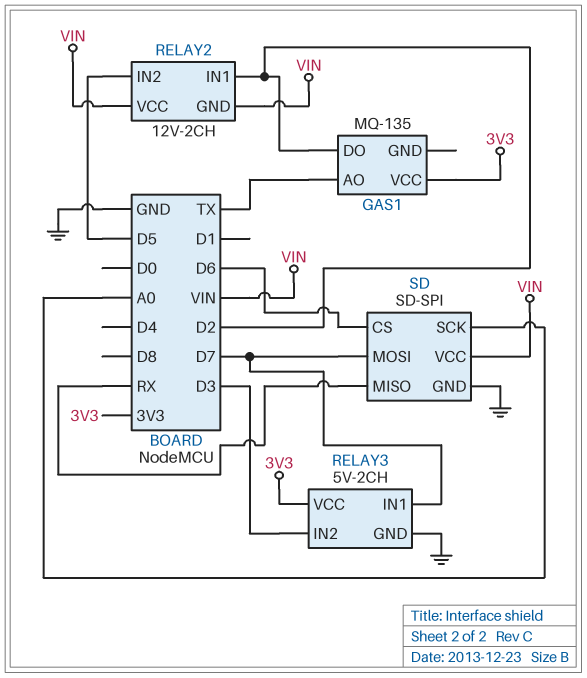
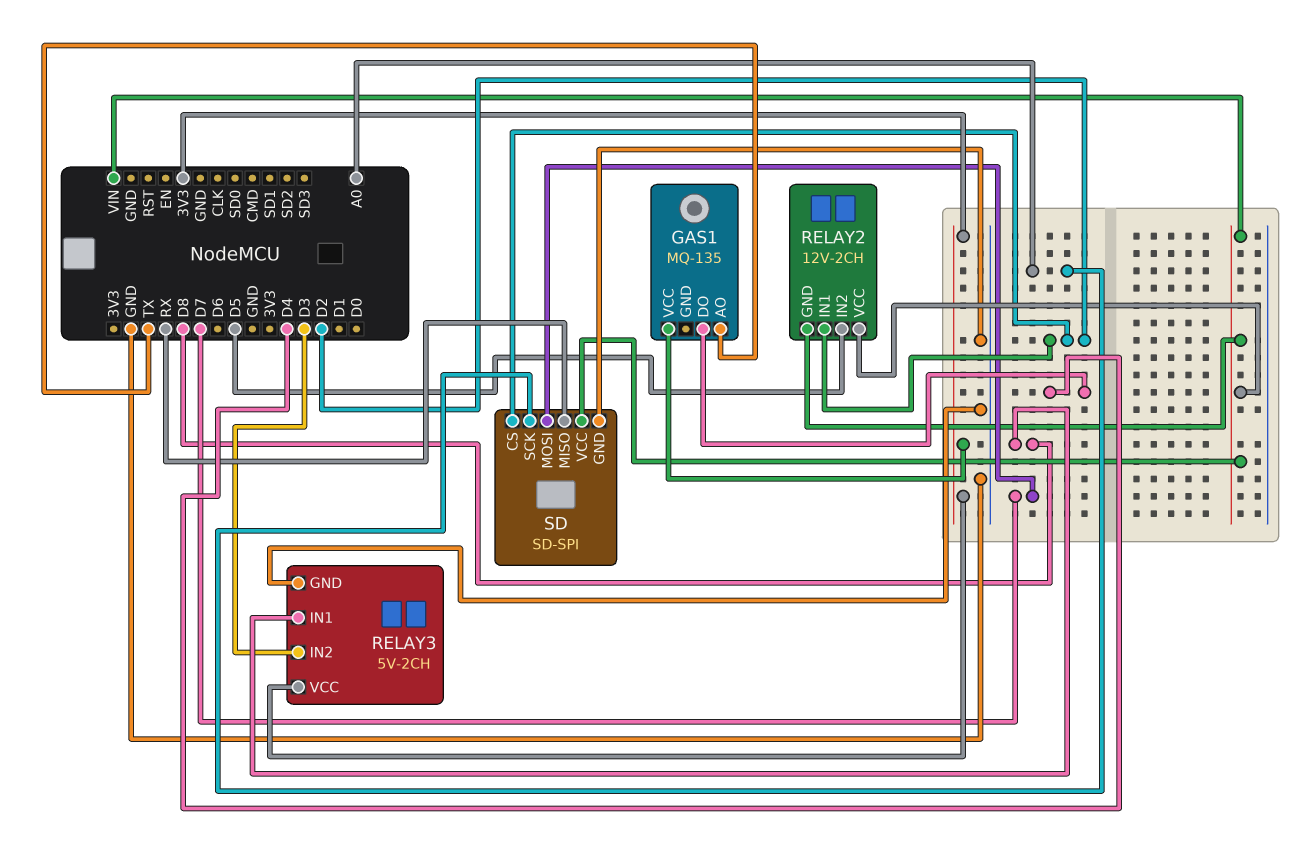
GAS1 pin DO: D2 -> D4
RELAY3 pin IN1: D7 -> D8
SD pin CS: D6 -> D2

